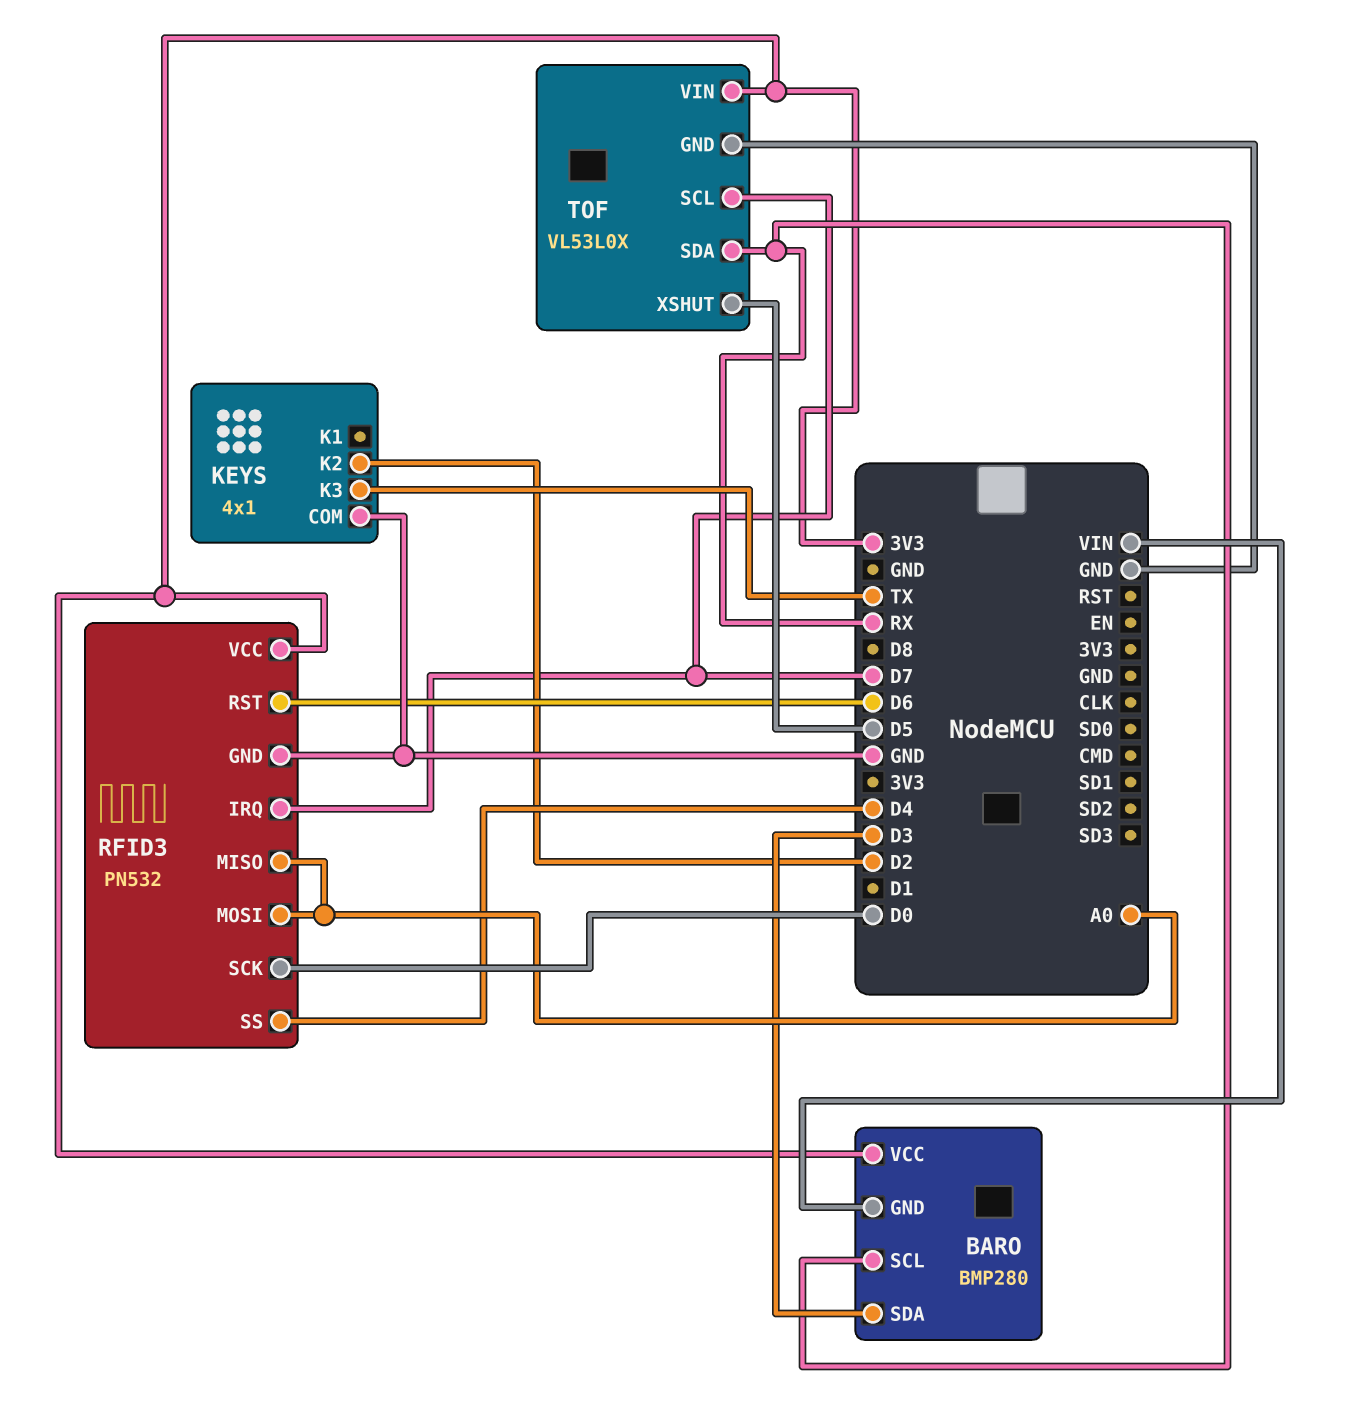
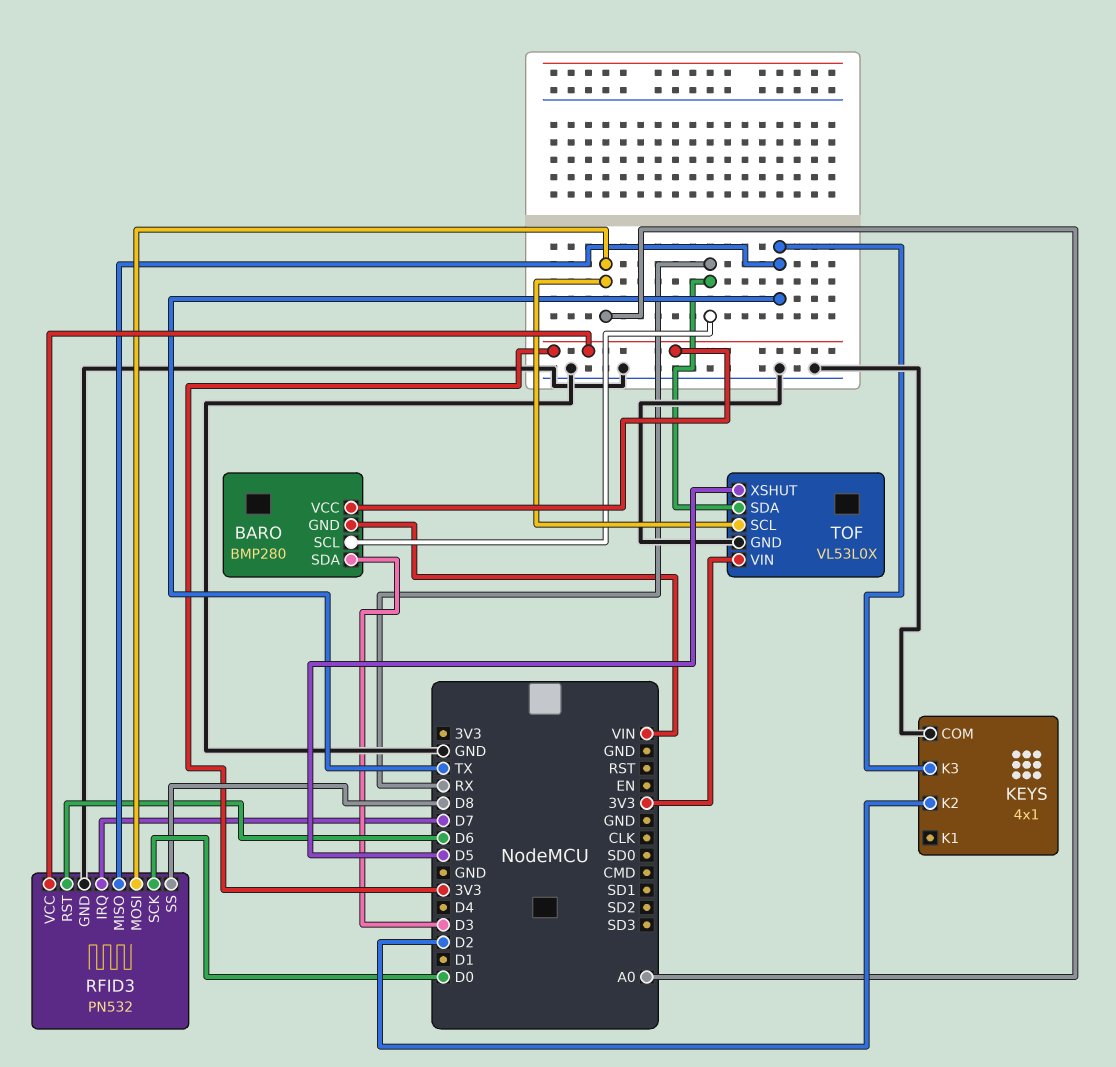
RFID3 pin MISO: A0 -> TX
RFID3 pin SS: D4 -> D8
TOF pin SCL: D7 -> A0

